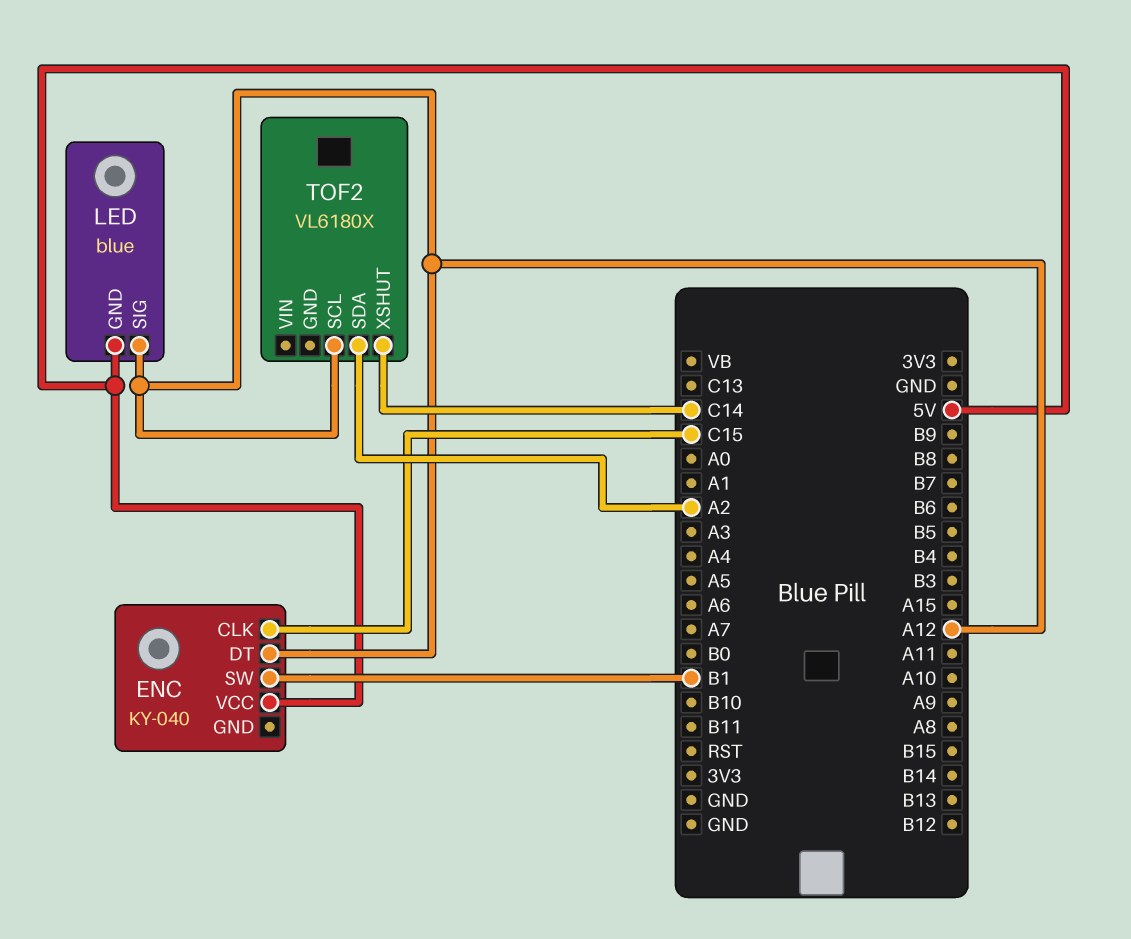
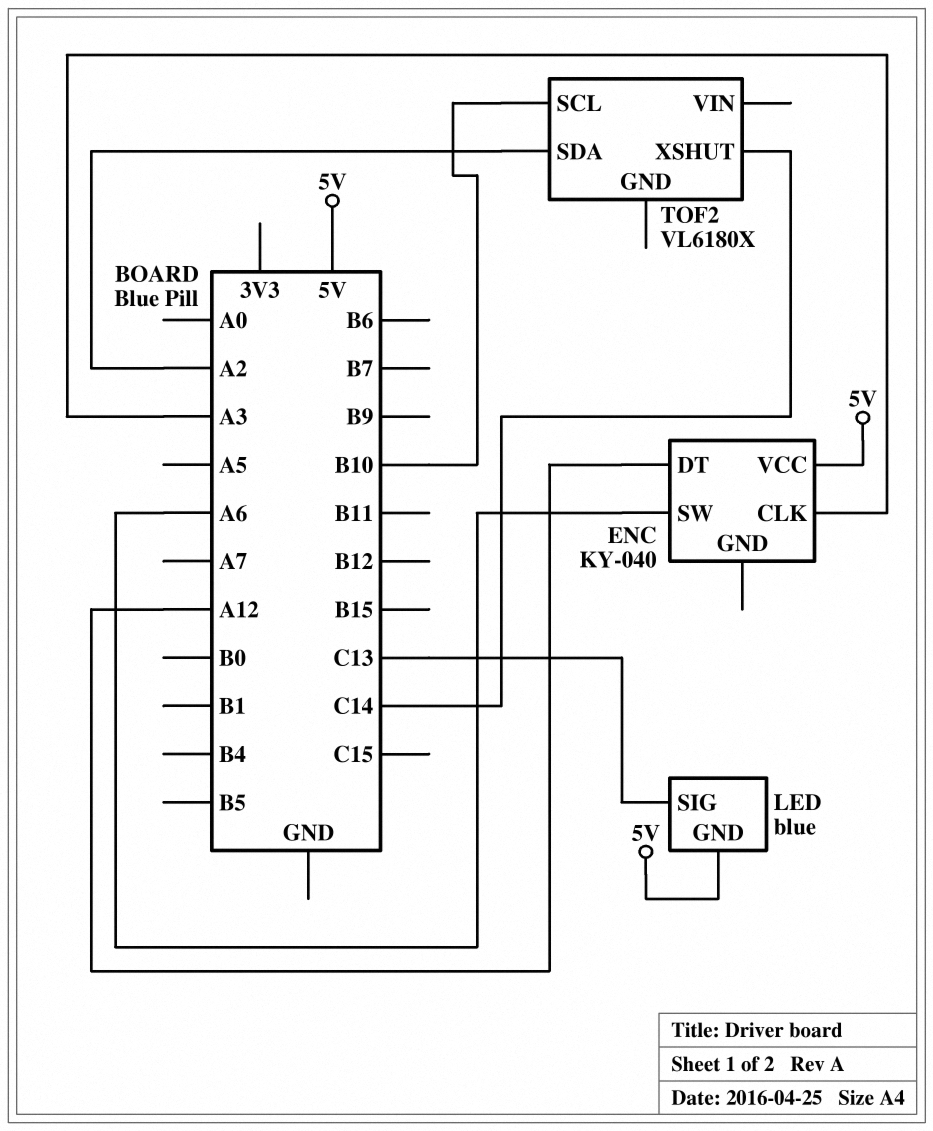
ENC pin CLK: C15 -> A3
ENC pin SW: B1 -> A6
LED pin SIG: A12 -> C13
TOF2 pin SCL: A12 -> B10

